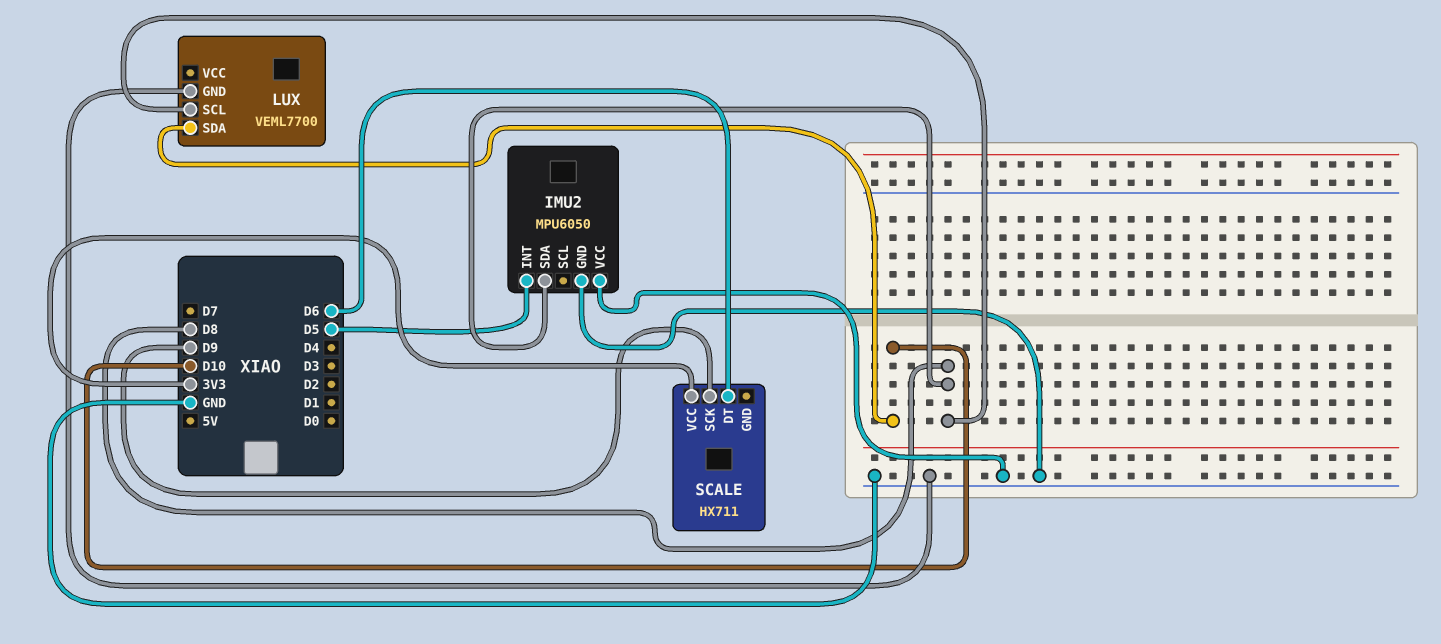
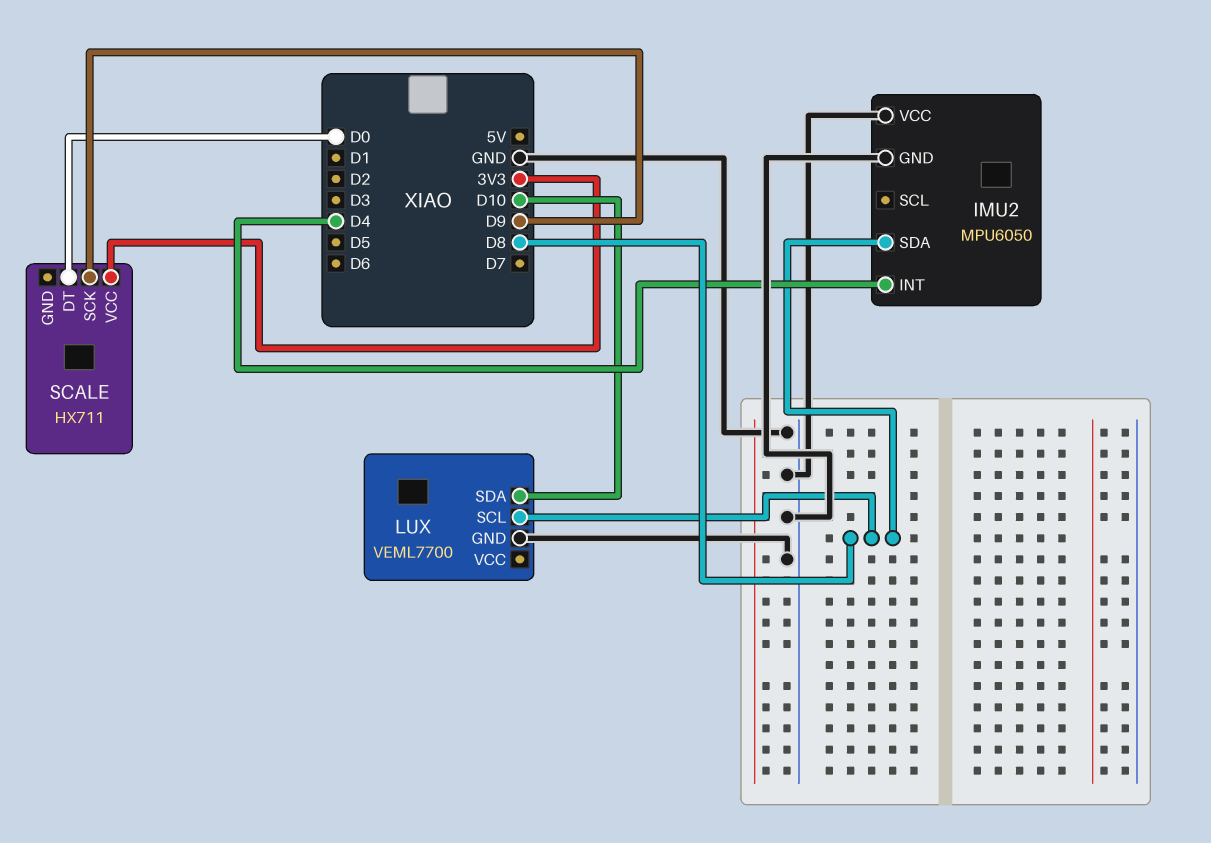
IMU2 pin INT: D5 -> D4
SCALE pin DT: D6 -> D0

